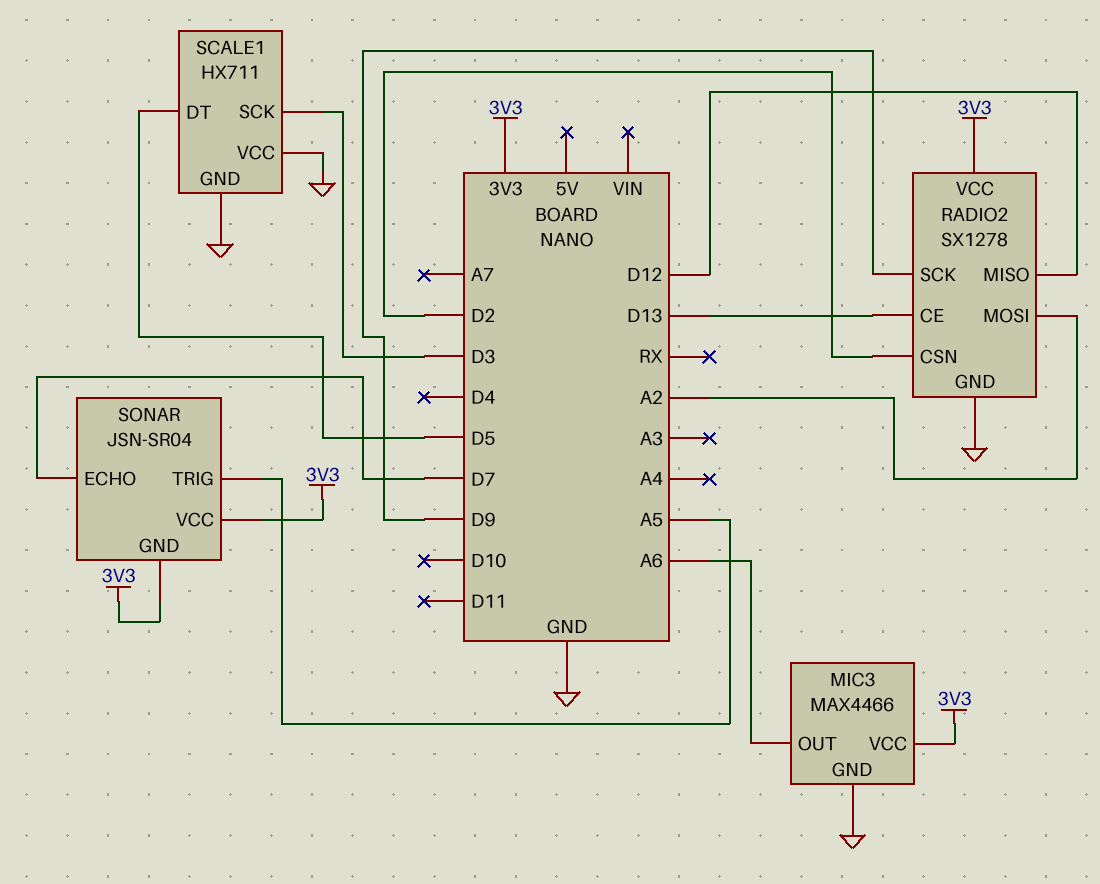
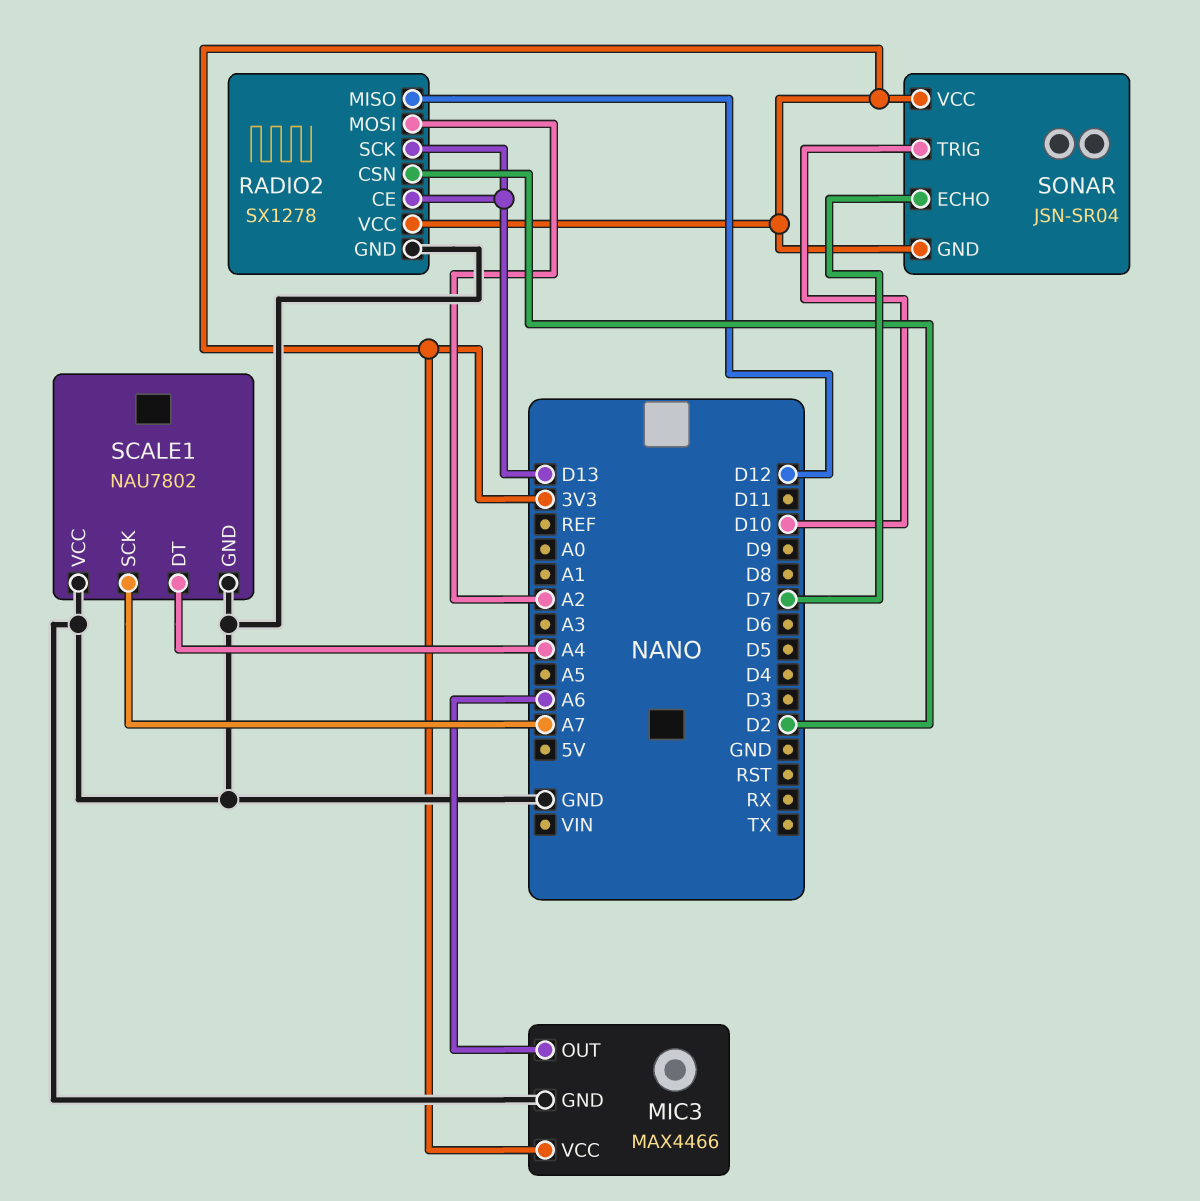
RADIO2 pin SCK: D9 -> D13
SCALE1: HX711 -> NAU7802
SCALE1 pin DT: D5 -> A4
SCALE1 pin SCK: D3 -> A7
SONAR pin TRIG: A5 -> D10

